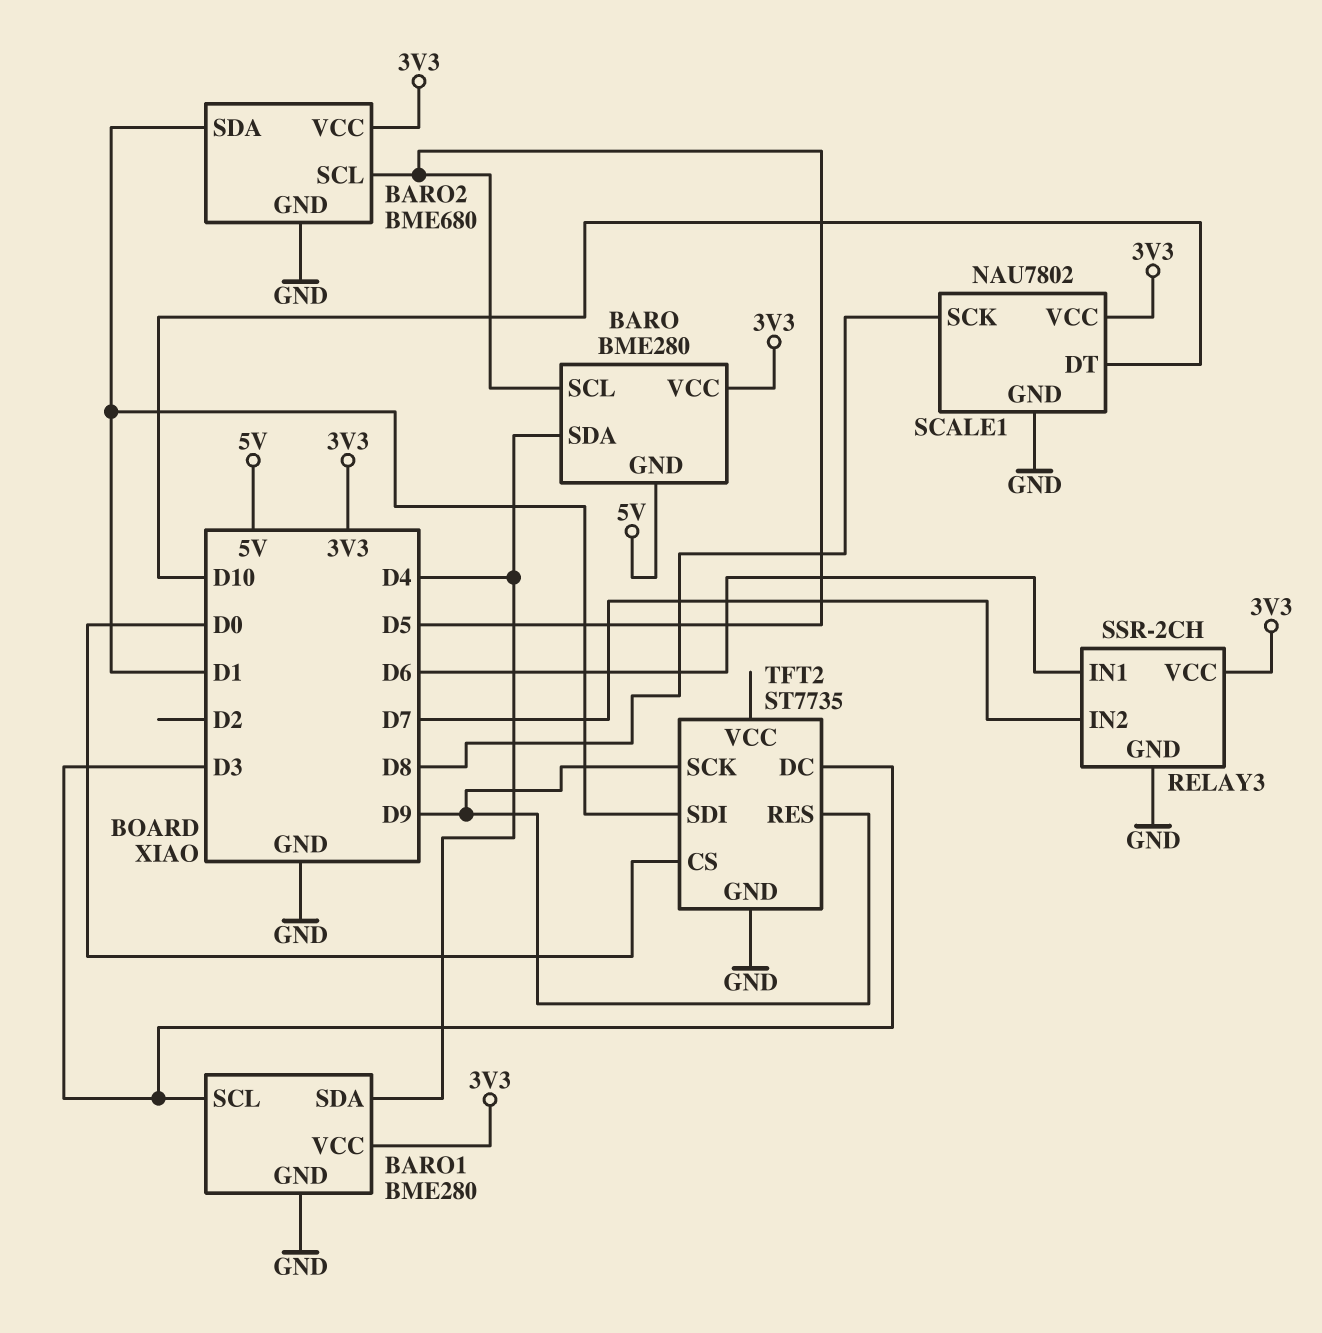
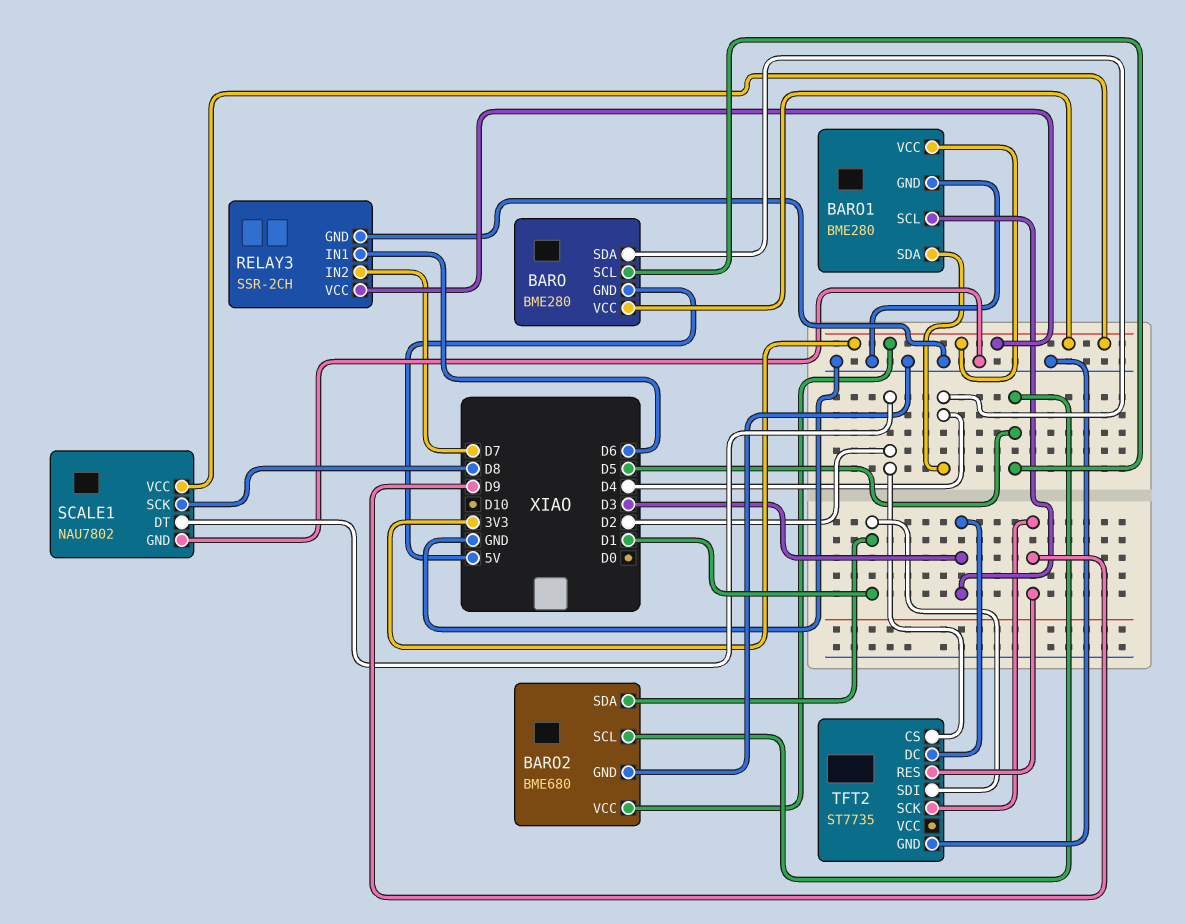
SCALE1 pin DT: D10 -> D2
TFT2 pin CS: D0 -> D2

